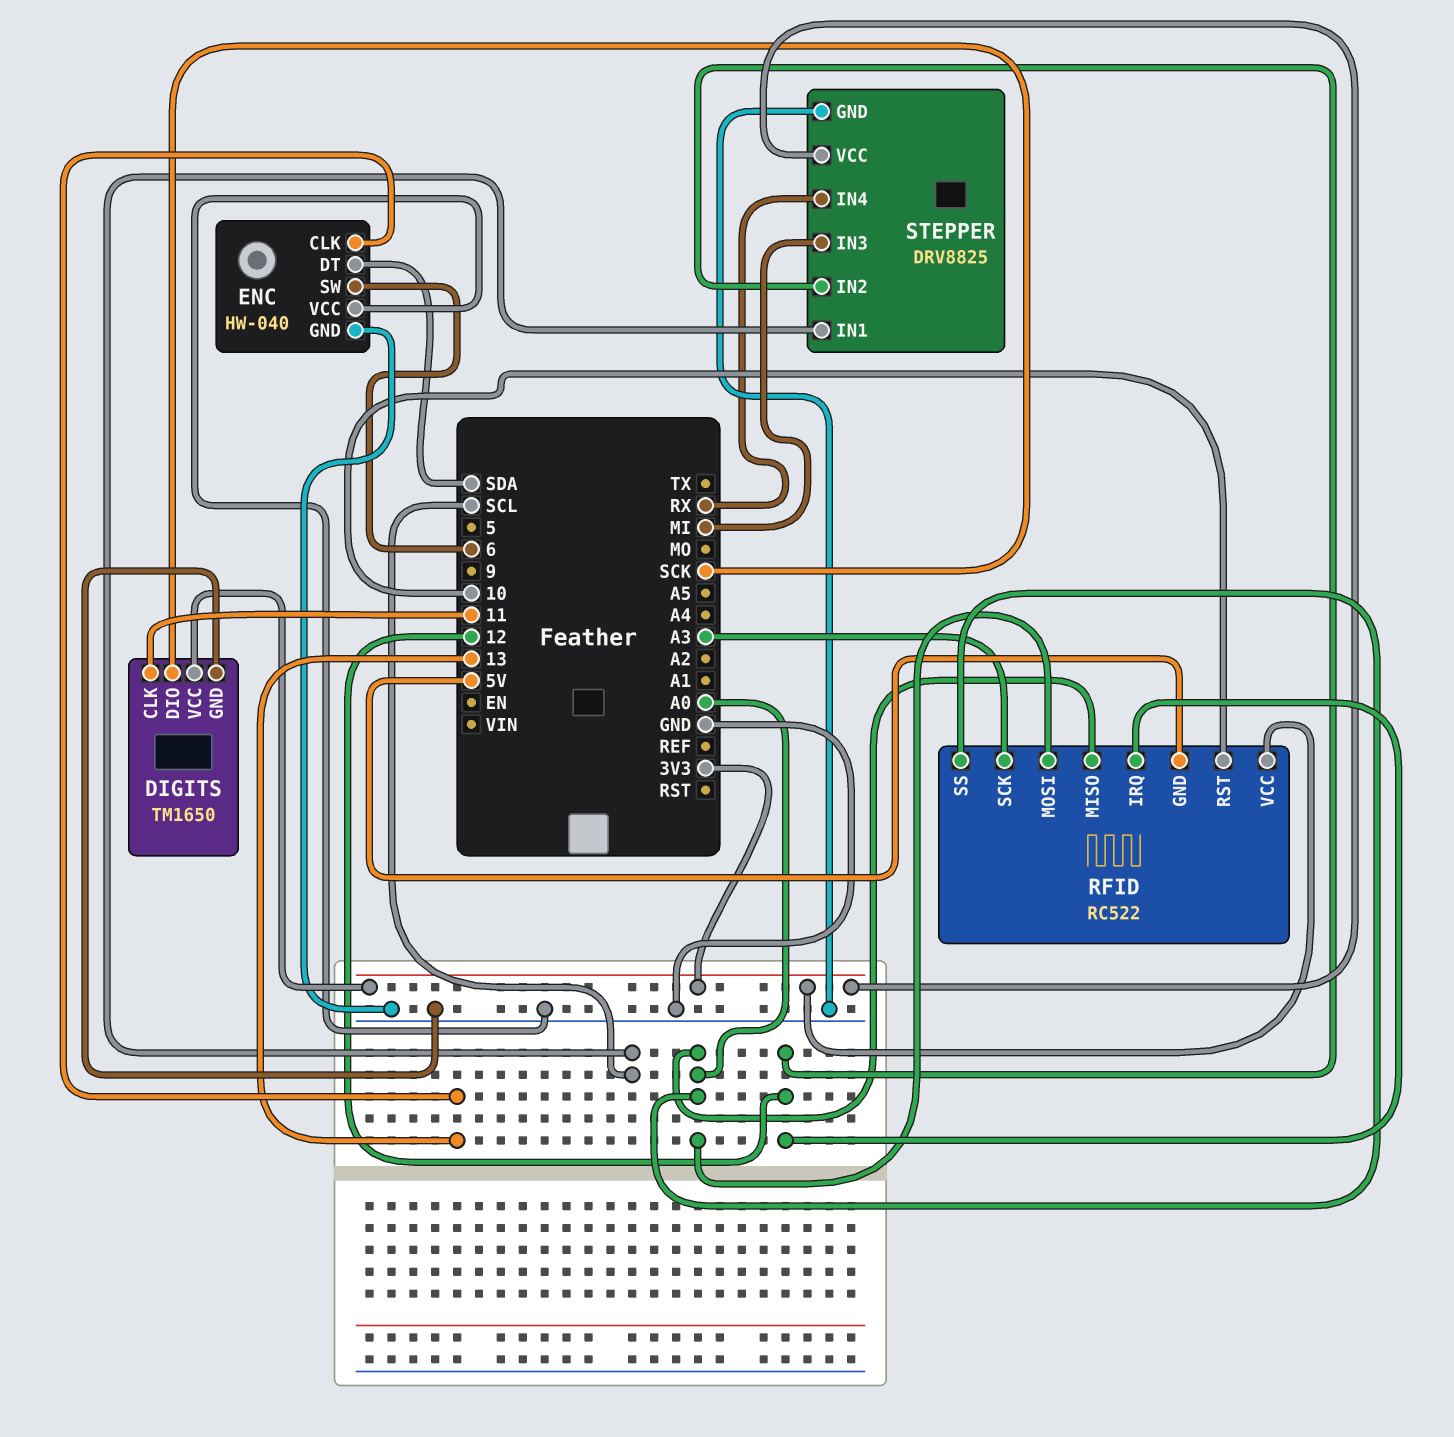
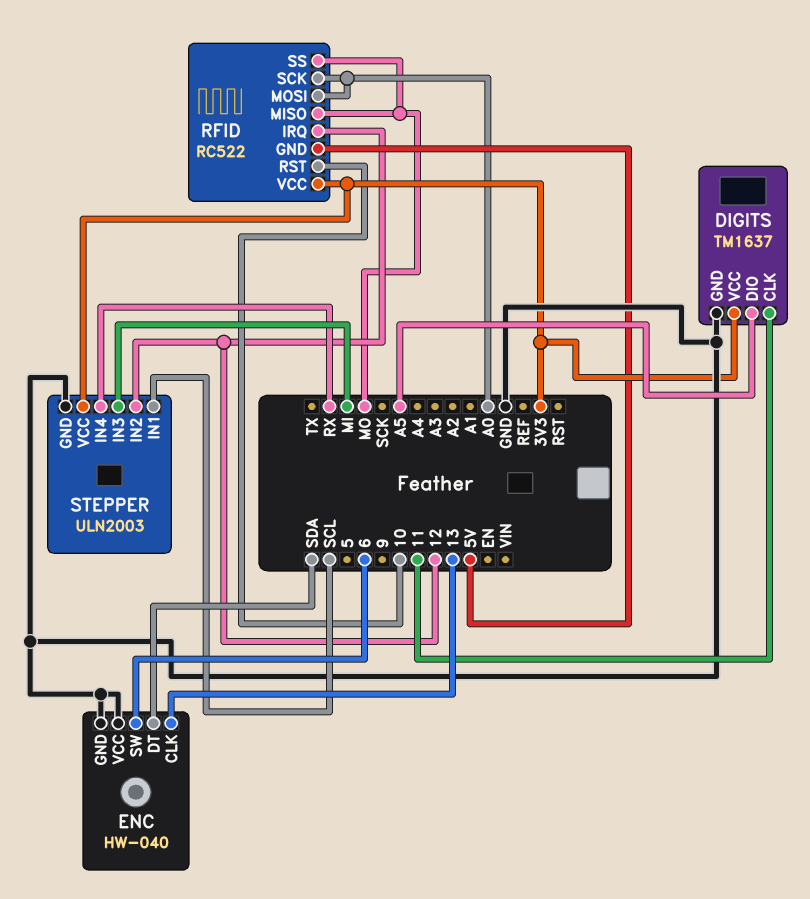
DIGITS: TM1650 -> TM1637
DIGITS pin DIO: SCK -> A5
RFID pin MISO: A0 -> MO
RFID pin SCK: A3 -> A0
RFID pin SS: A0 -> MO
STEPPER: DRV8825 -> ULN2003

